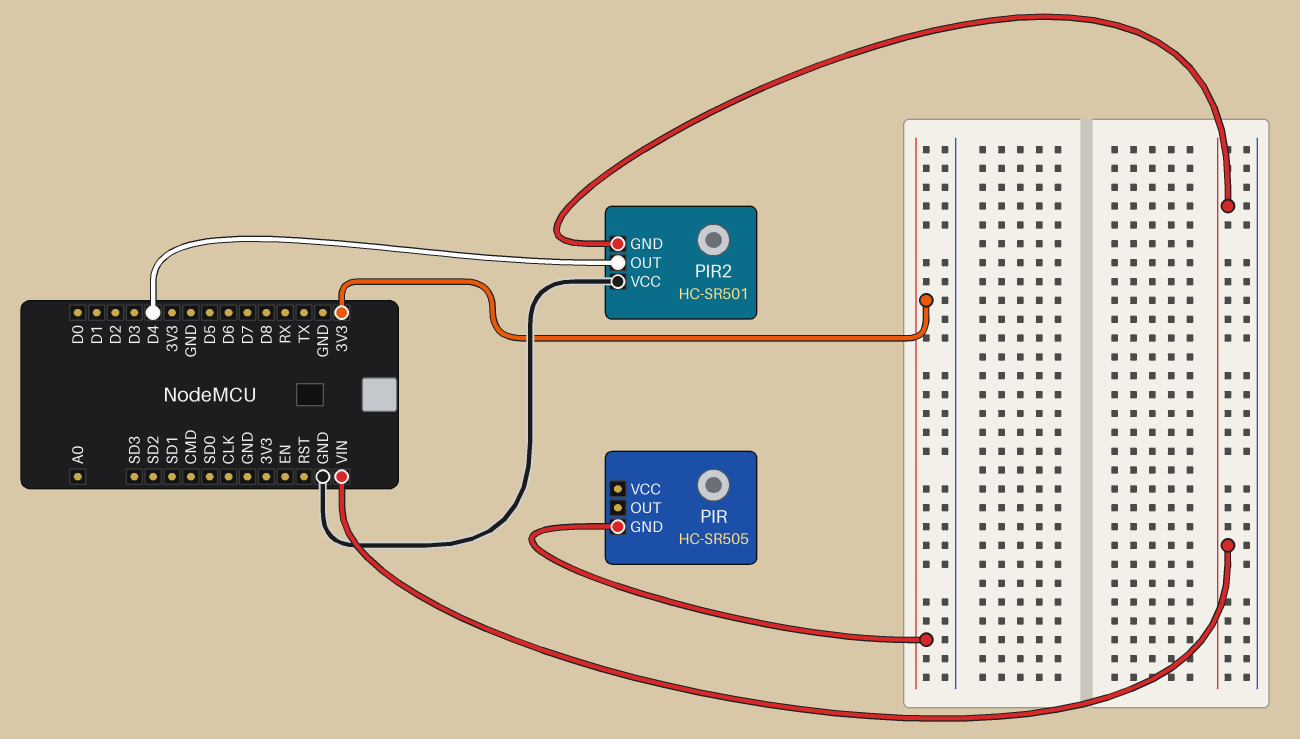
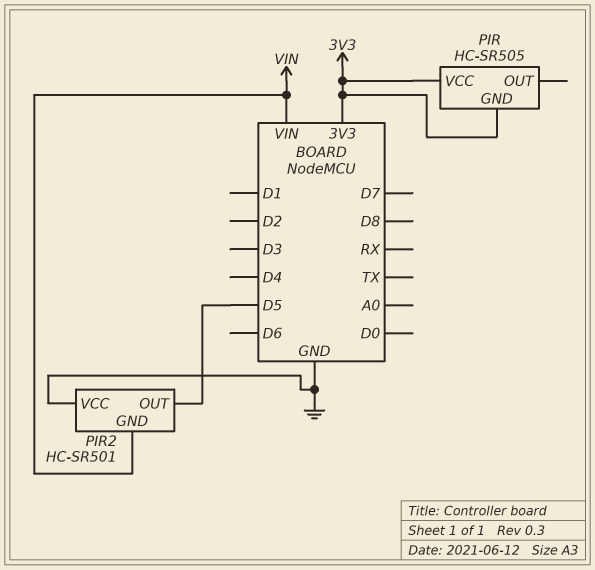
PIR pin VCC: none -> 3V3
PIR2 pin OUT: D4 -> D5

